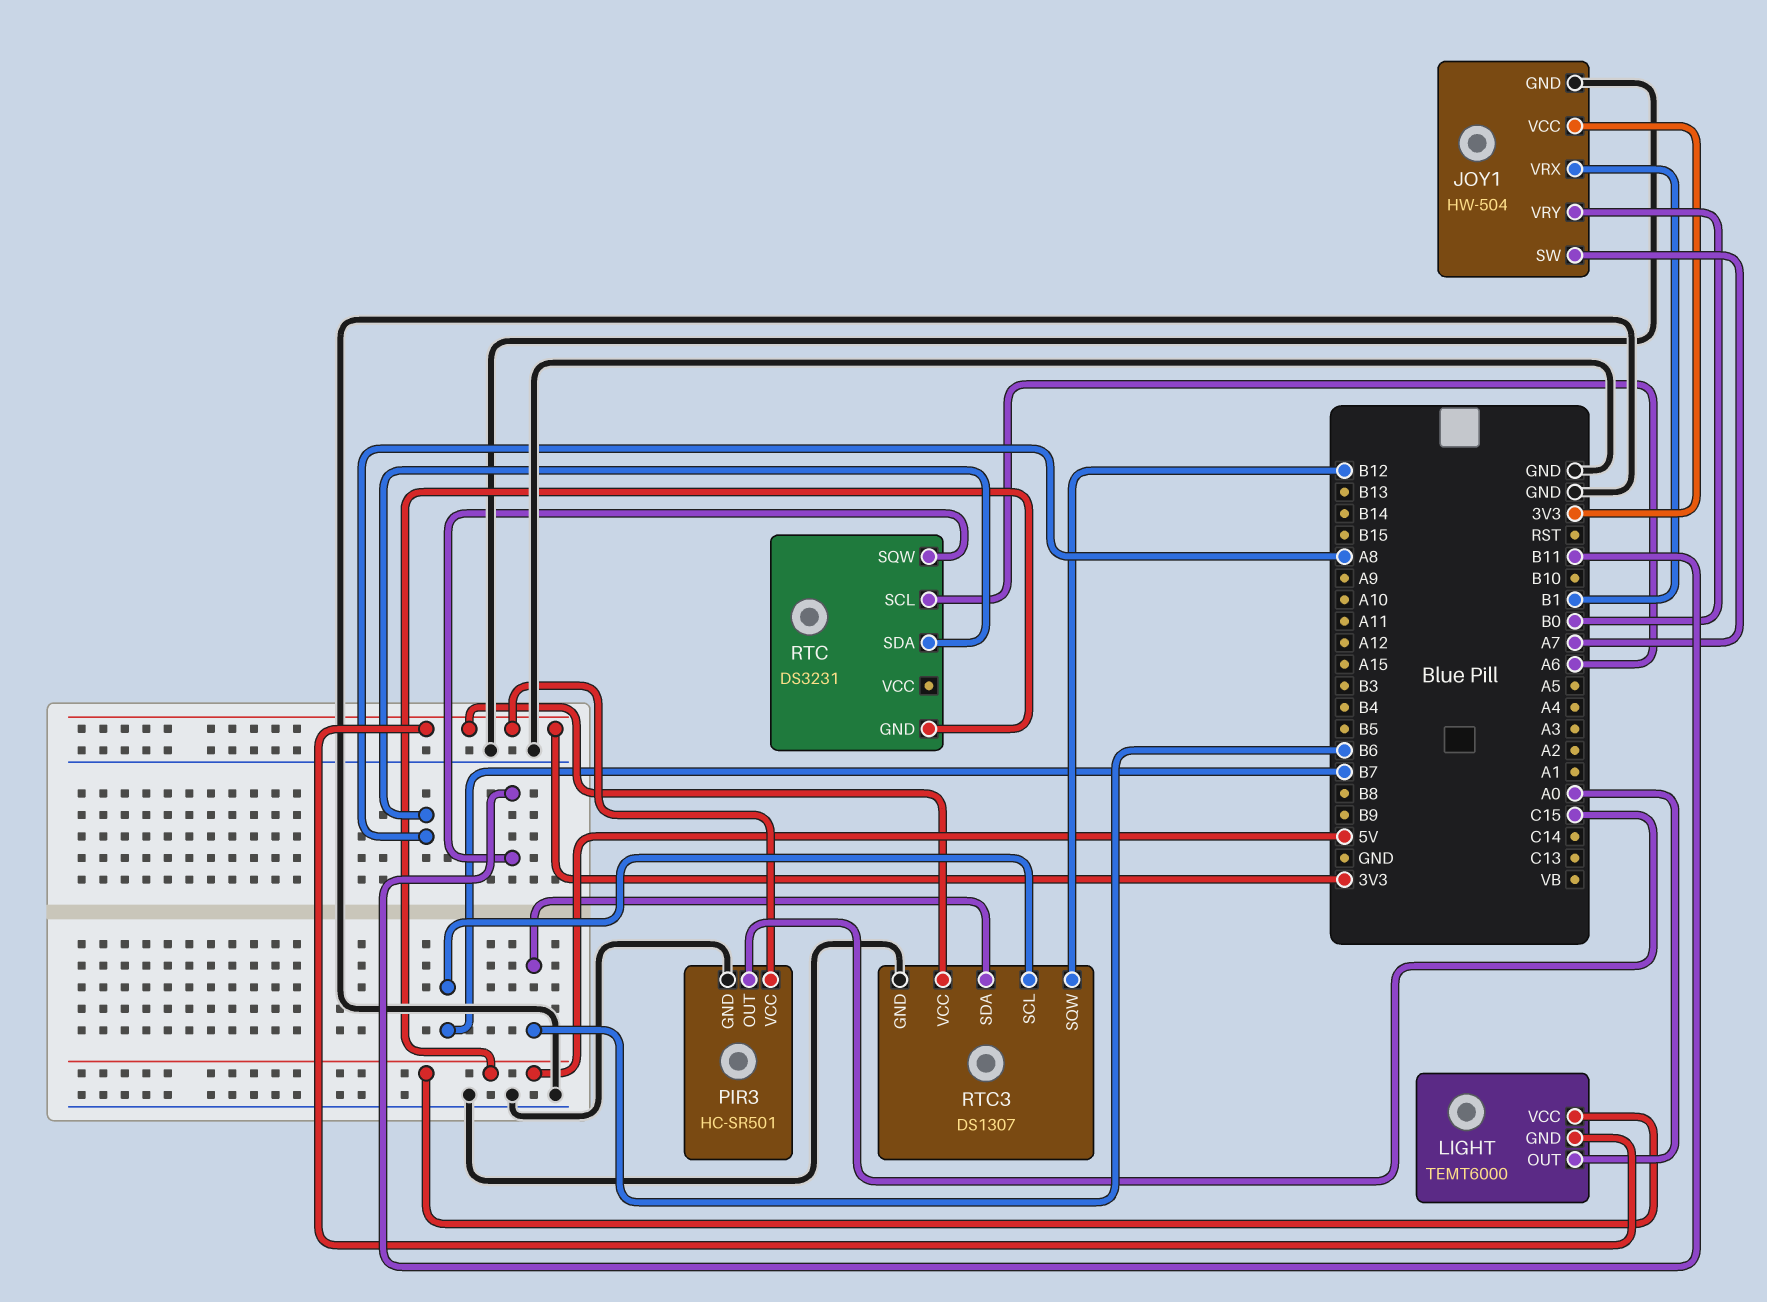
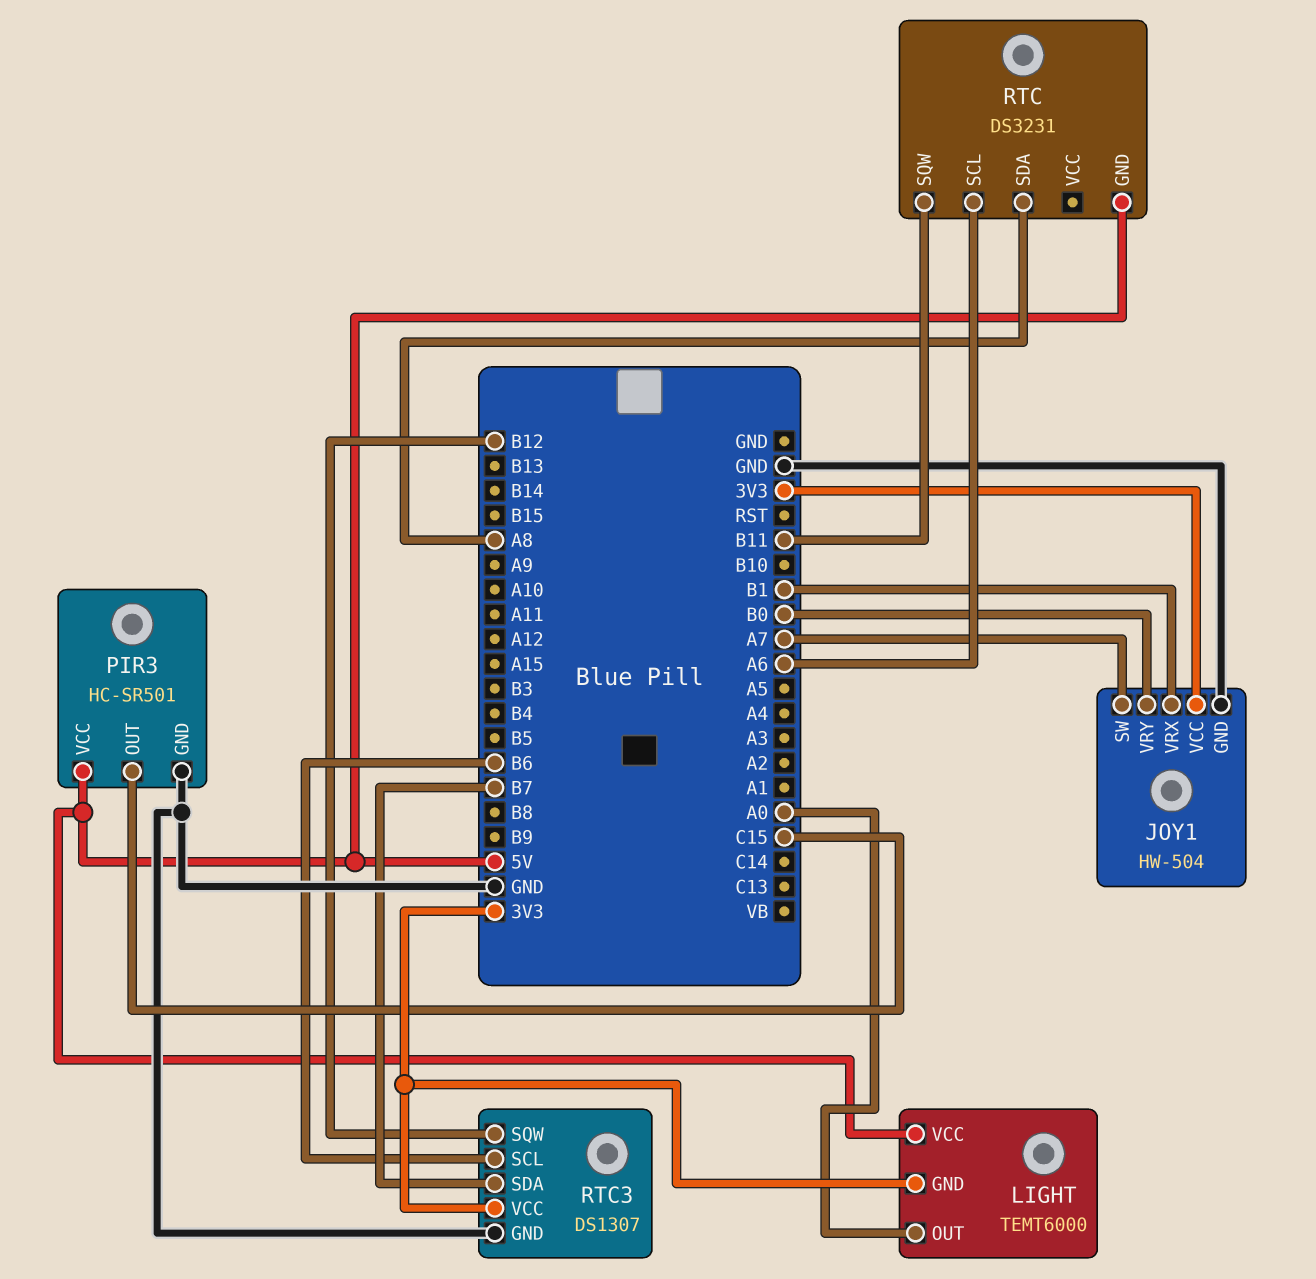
PIR3 pin VCC: 3V3 -> 5V
RTC3 pin SCL: B7 -> B6
RTC3 pin SDA: B6 -> B7

